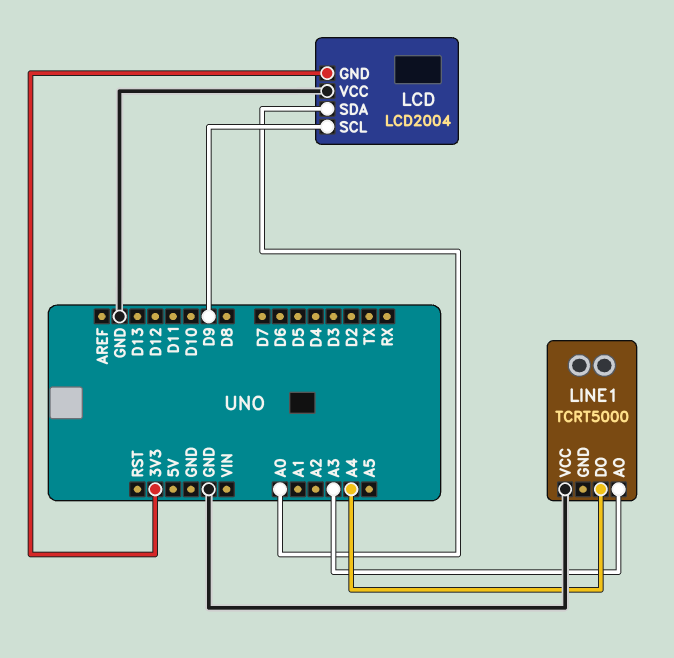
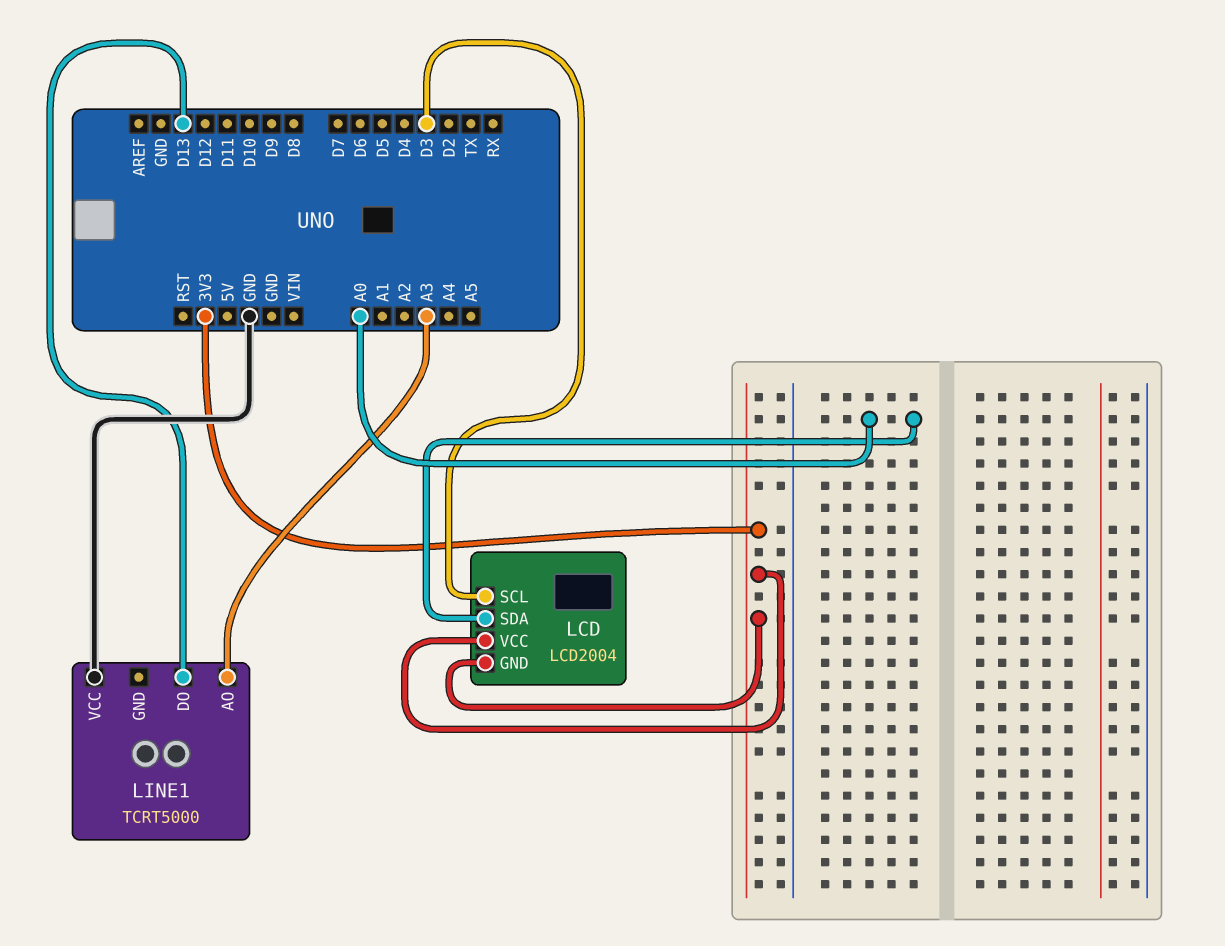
LCD pin SCL: D9 -> D3
LCD pin VCC: GND -> 3V3
LINE1 pin DO: A4 -> D13

